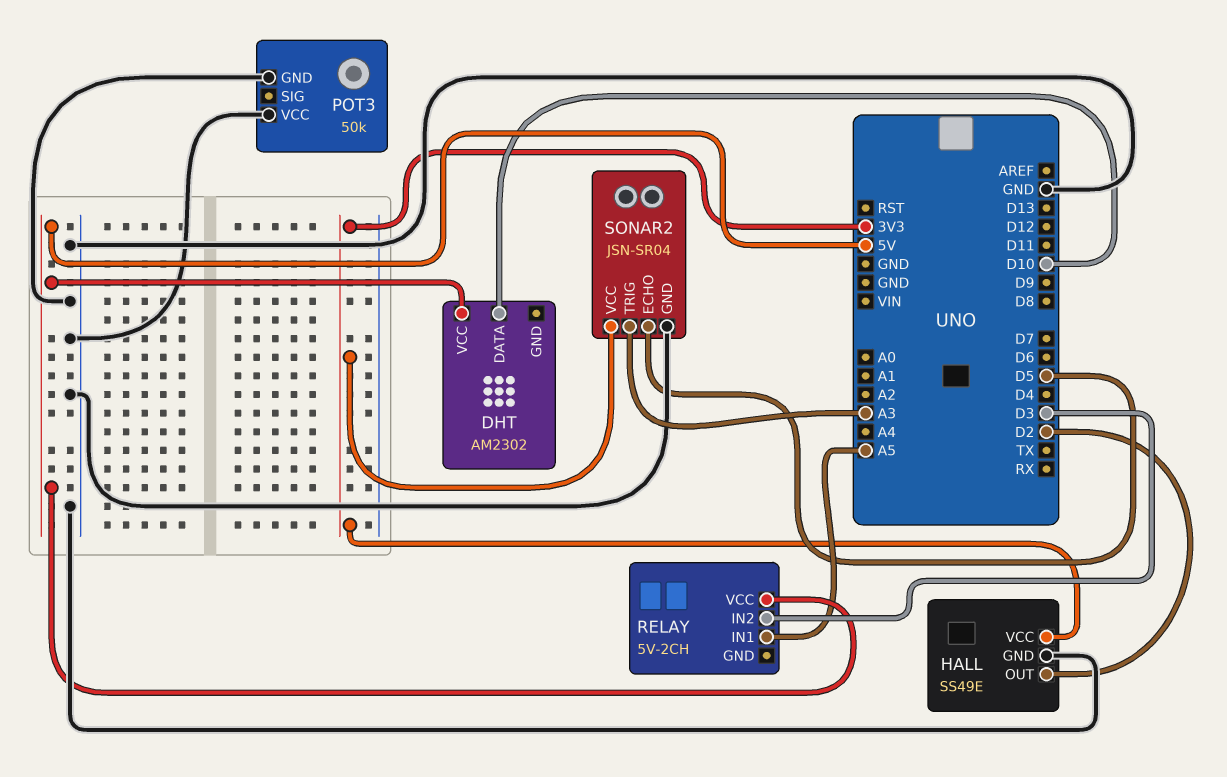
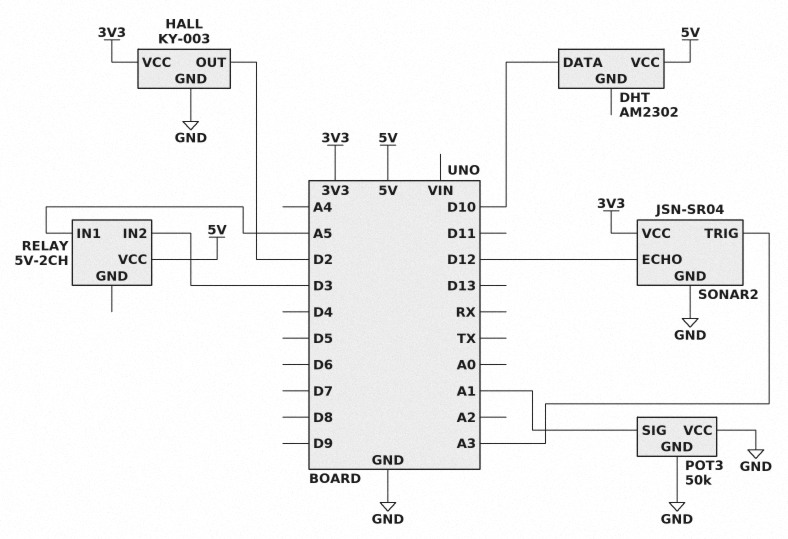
HALL: SS49E -> KY-003
POT3 pin SIG: none -> A1
SONAR2 pin ECHO: D5 -> D12

